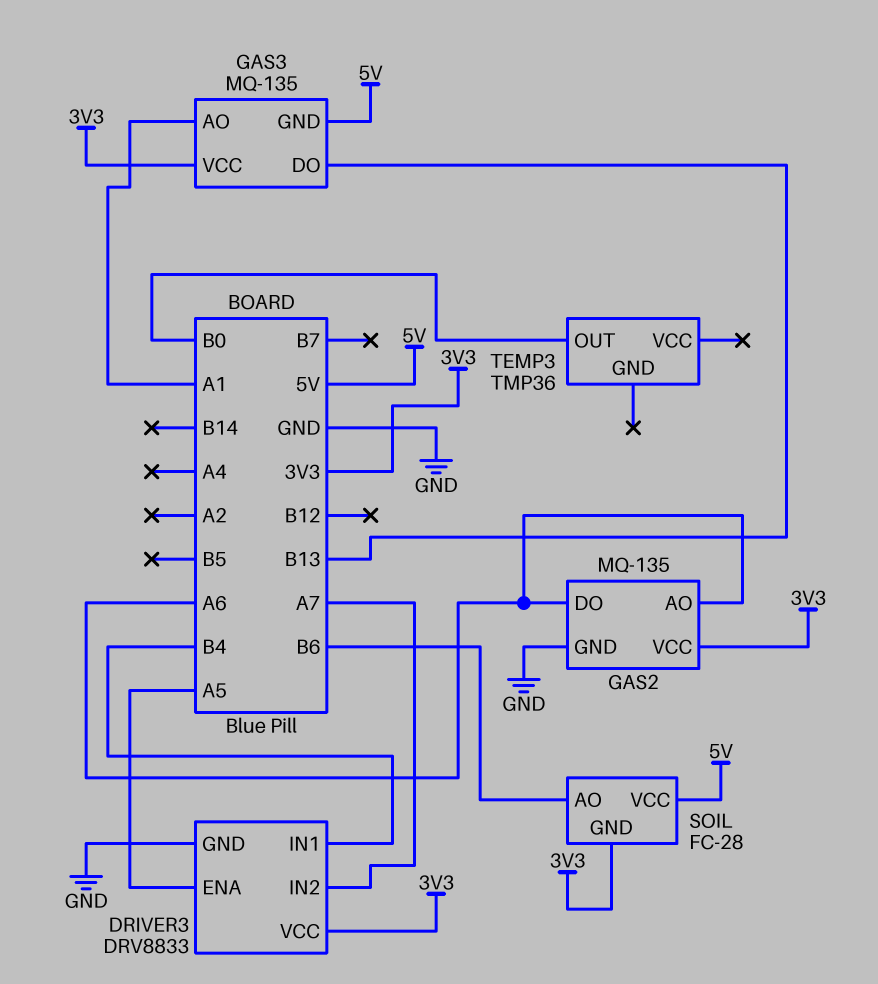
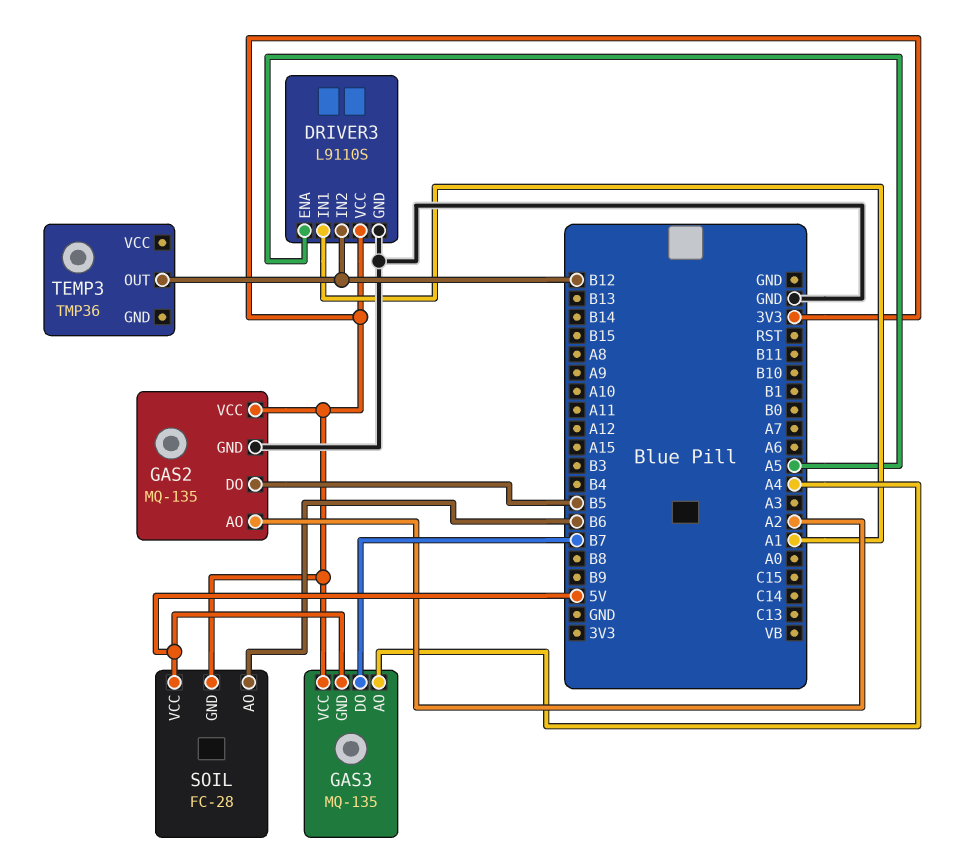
DRIVER3: DRV8833 -> L9110S
DRIVER3 pin IN1: B4 -> A1
DRIVER3 pin IN2: A7 -> B12
GAS2 pin AO: A6 -> A2
GAS2 pin DO: A6 -> B5
GAS3 pin AO: A1 -> A4
GAS3 pin DO: B13 -> B7
TEMP3 pin OUT: B0 -> B12

